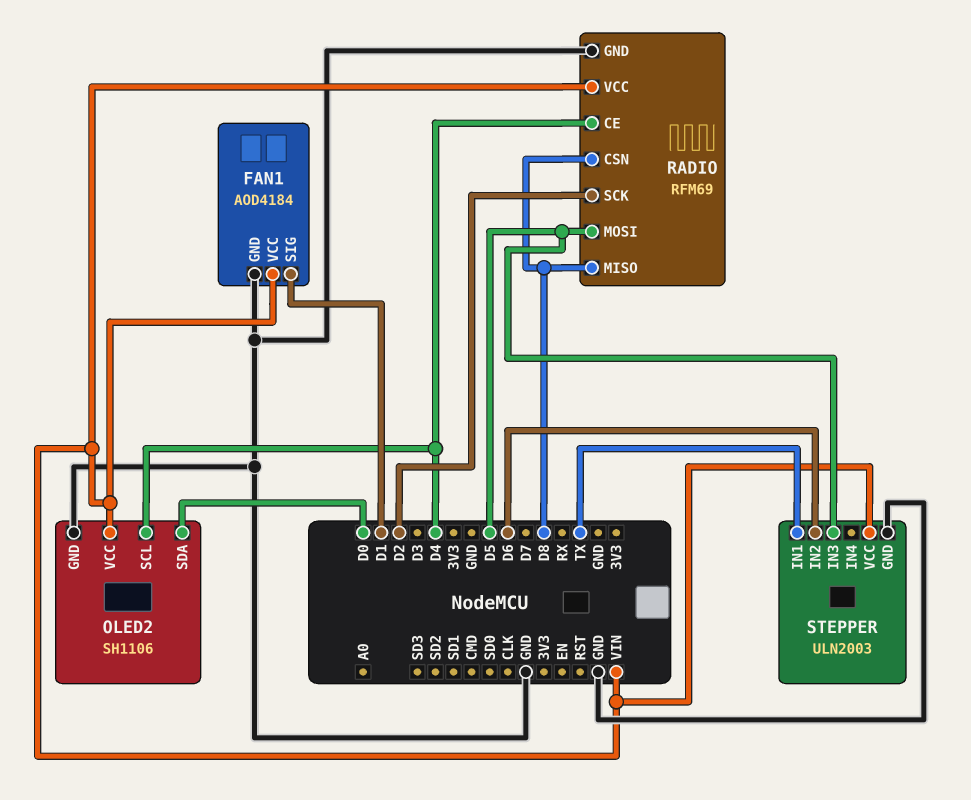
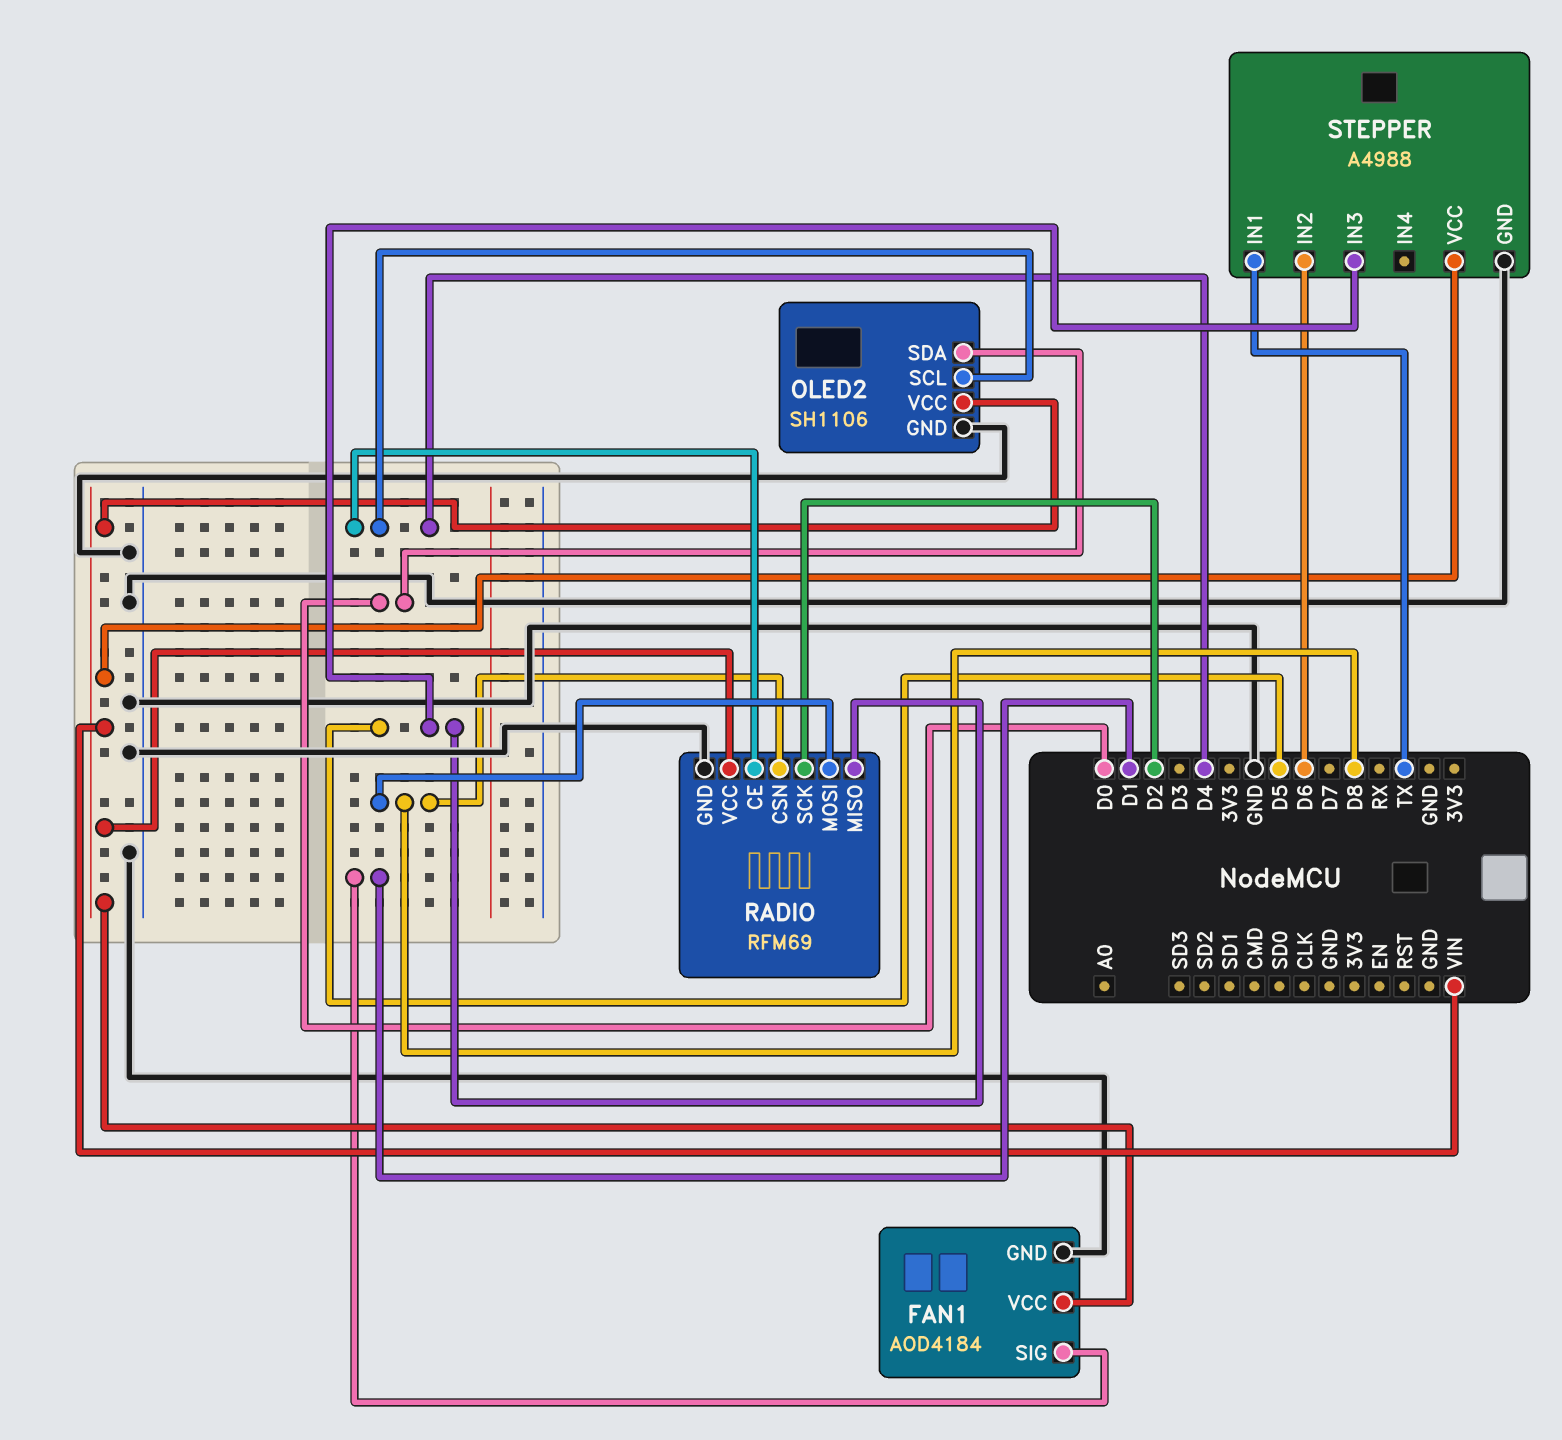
RADIO pin MISO: D8 -> D5
RADIO pin MOSI: D5 -> D8
STEPPER: ULN2003 -> A4988

